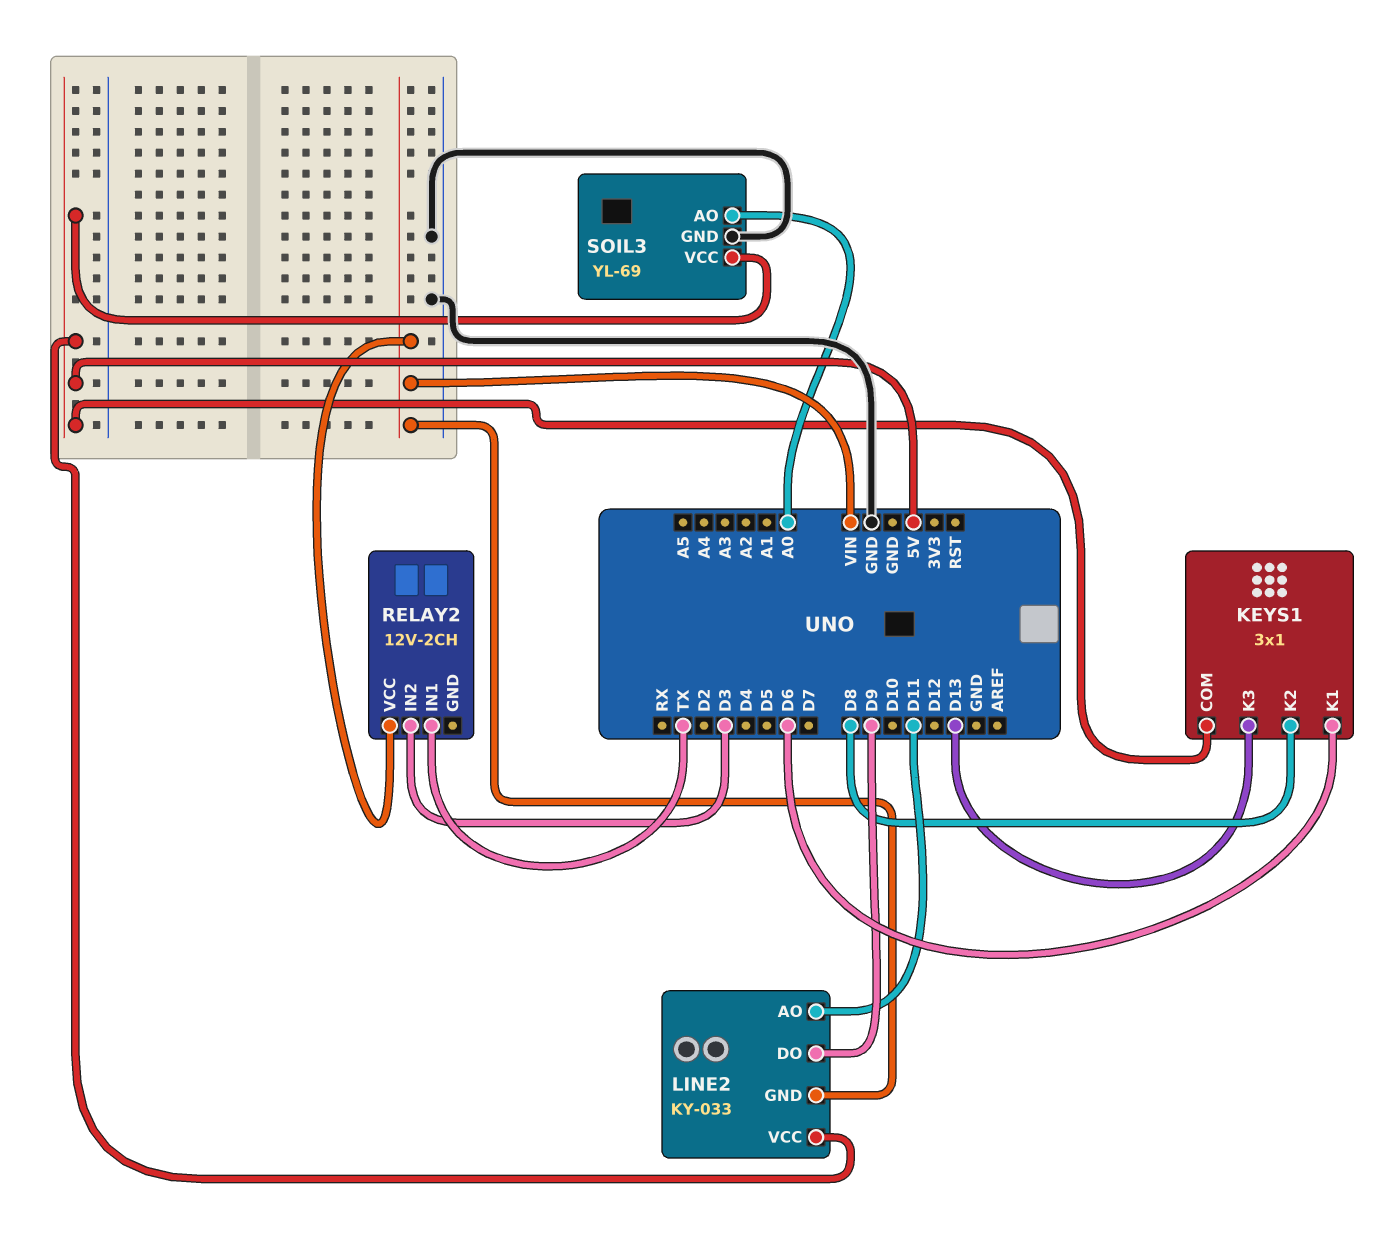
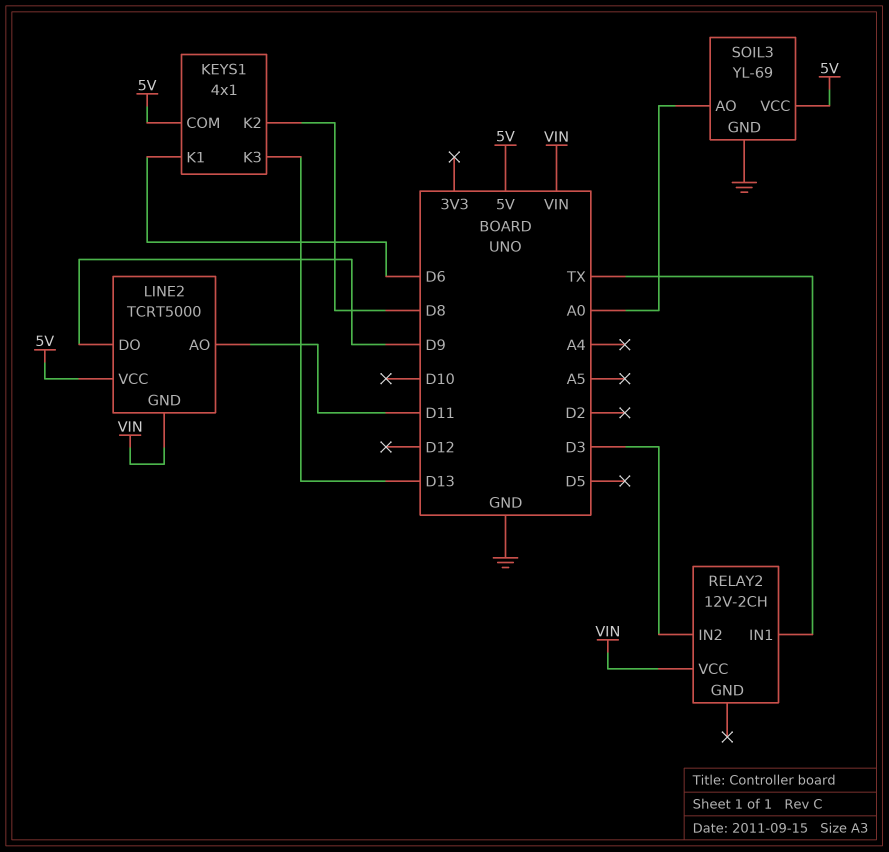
KEYS1: 3x1 -> 4x1
LINE2: KY-033 -> TCRT5000

